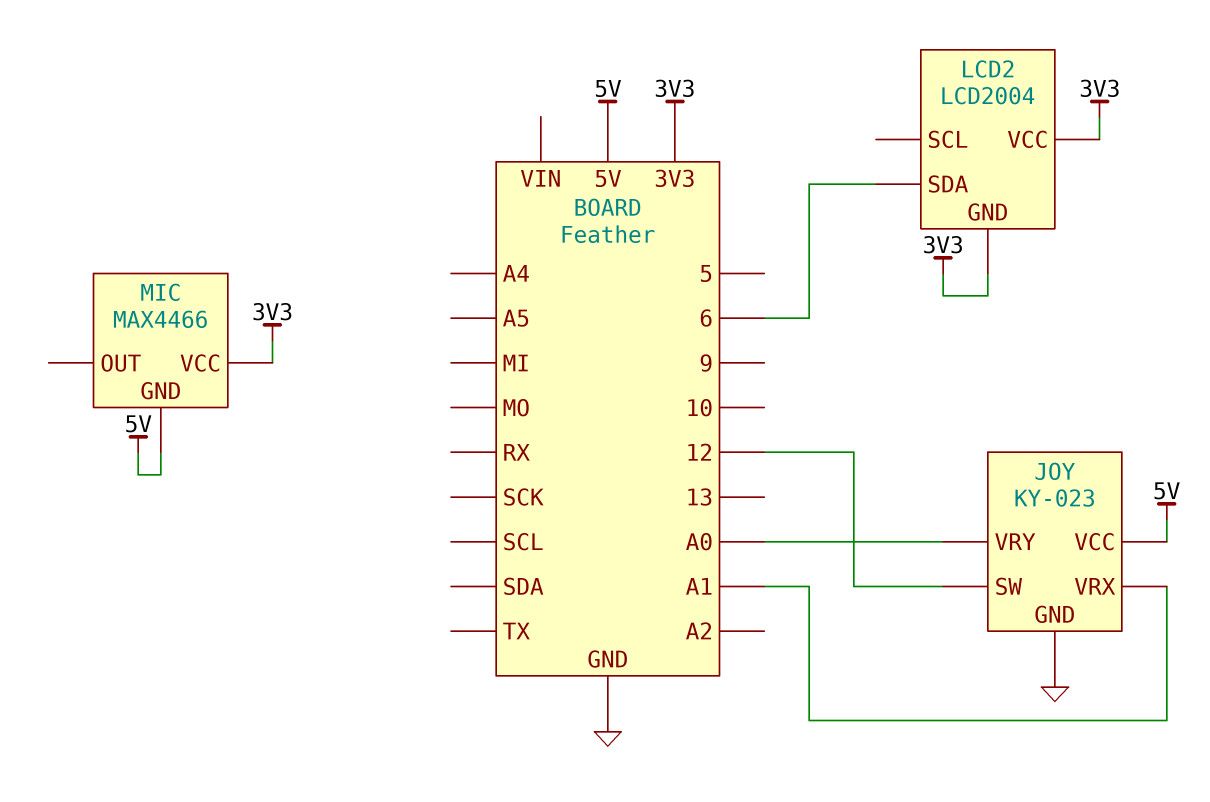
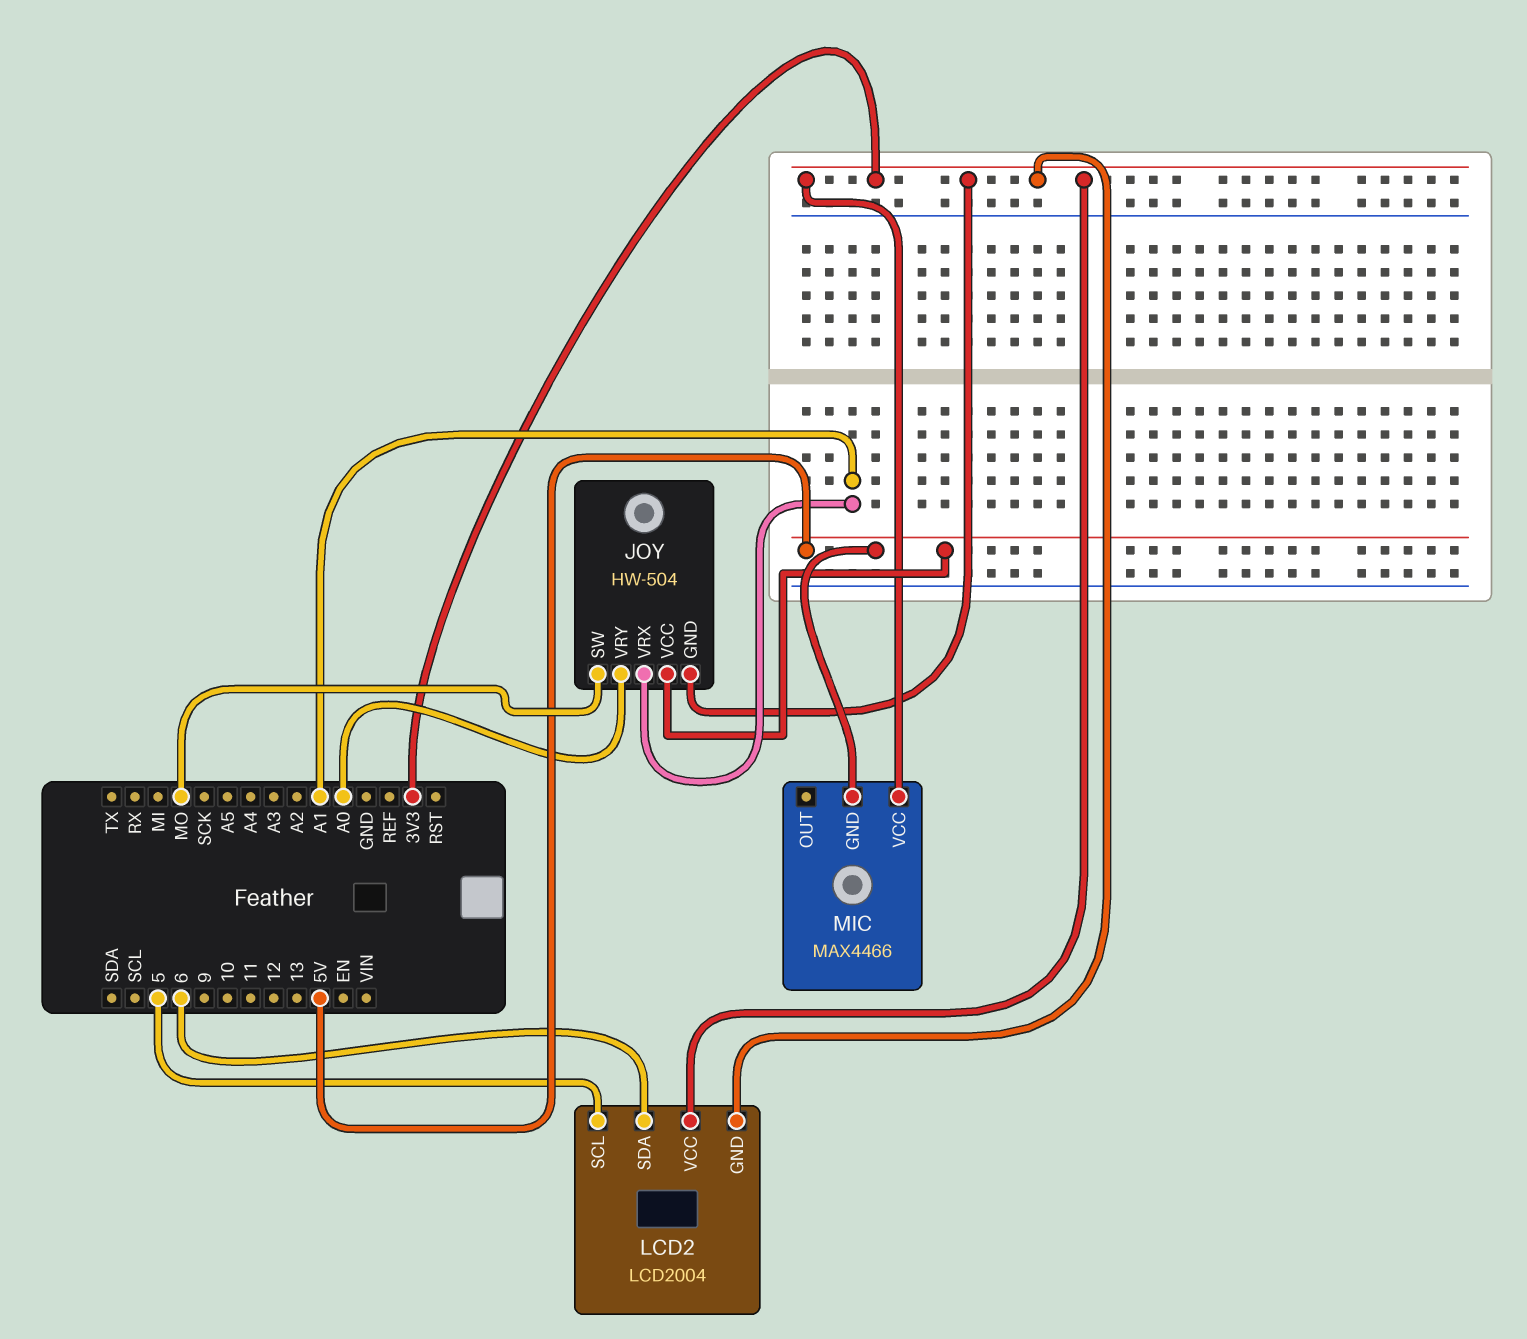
JOY: KY-023 -> HW-504
JOY pin GND: GND -> 3V3
JOY pin SW: 12 -> MO
LCD2 pin SCL: none -> 5

